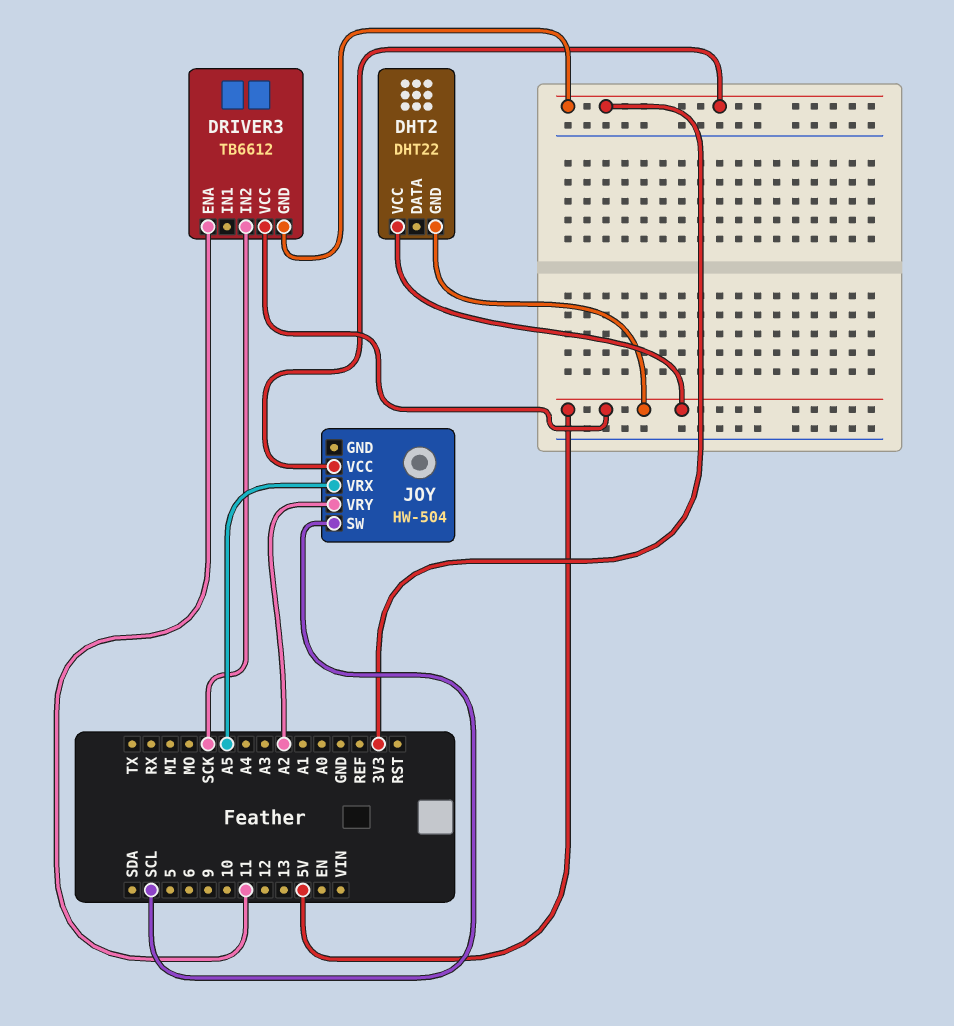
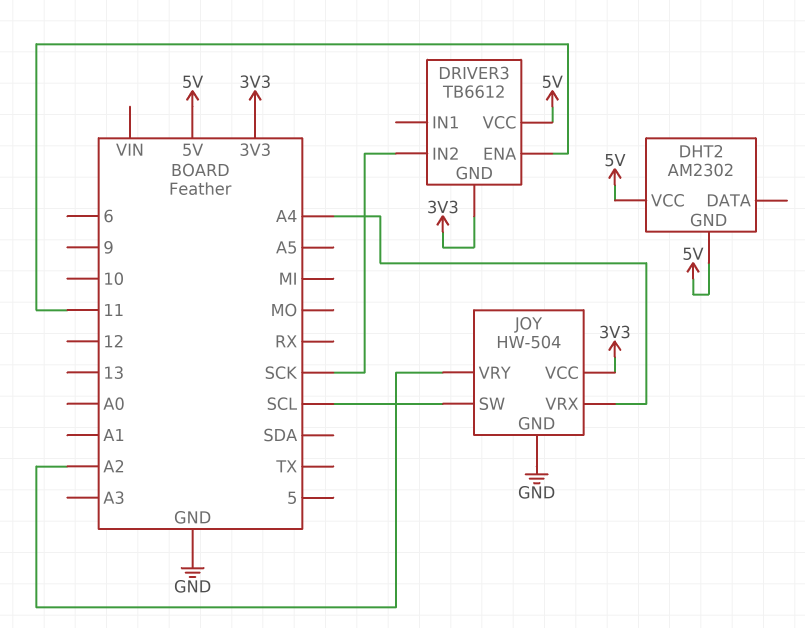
DHT2: DHT22 -> AM2302
JOY pin GND: none -> GND
JOY pin VRX: A5 -> A4

